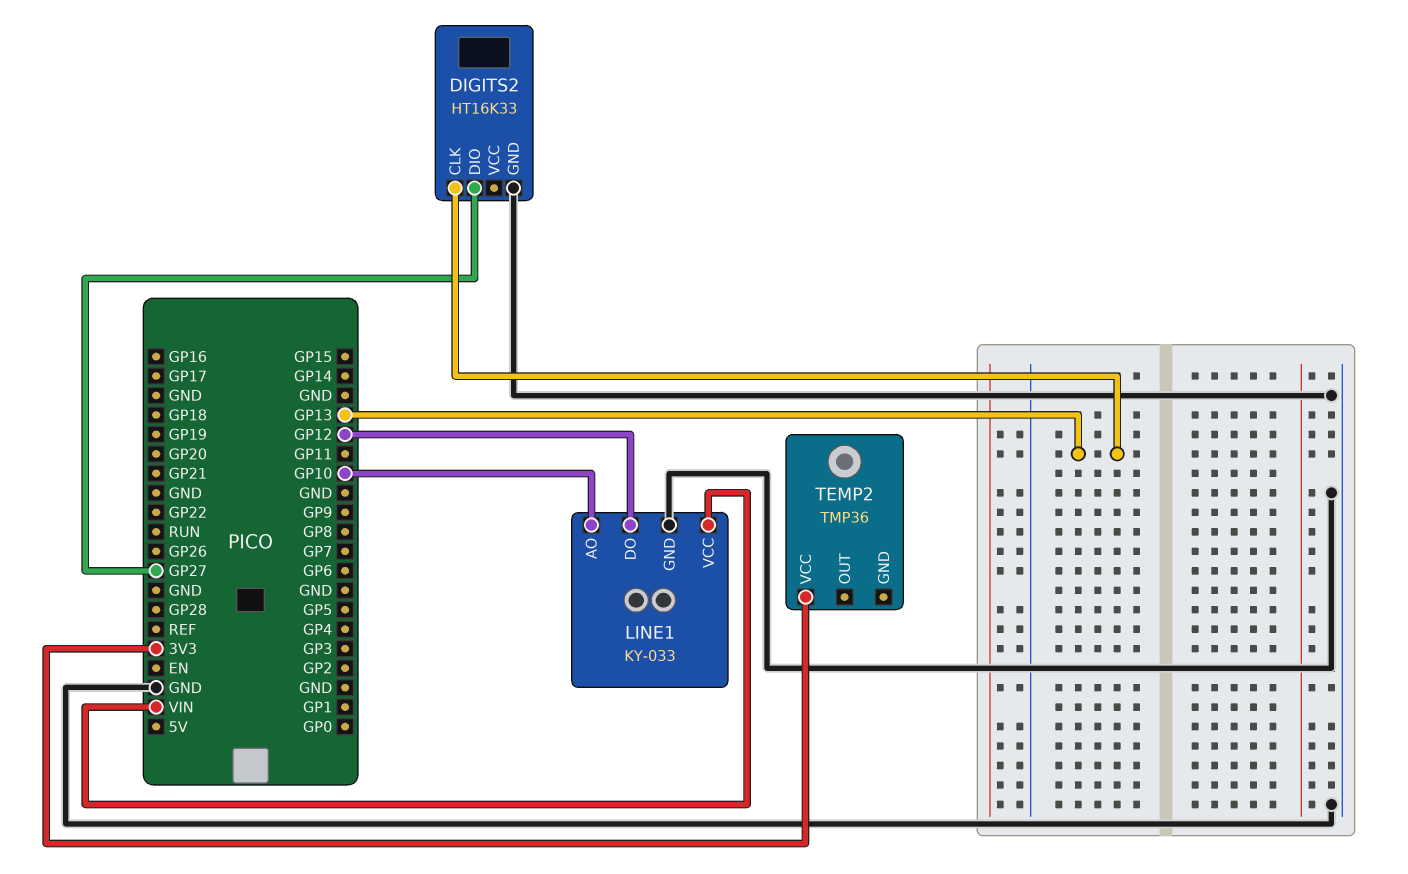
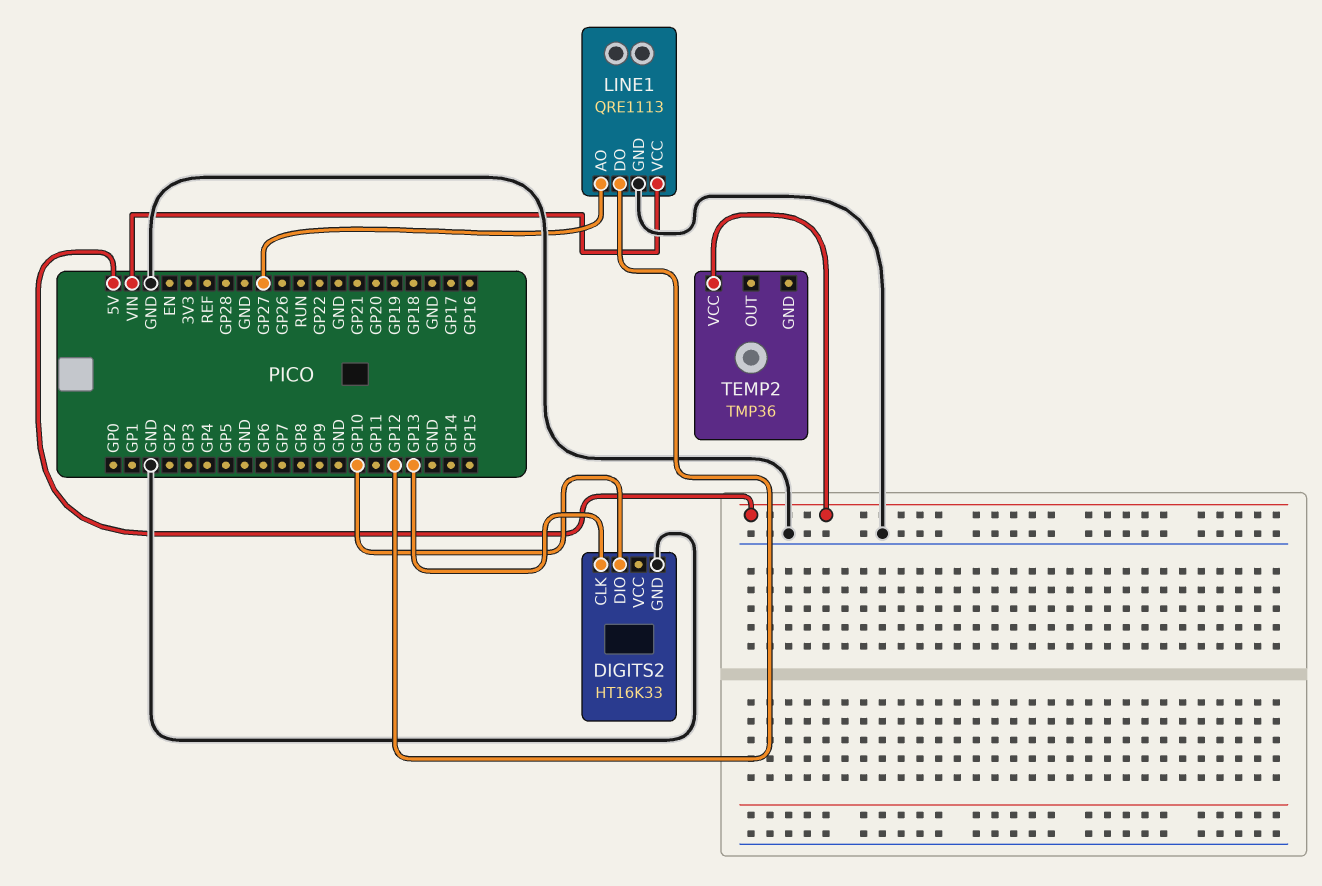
DIGITS2 pin DIO: GP27 -> GP10
LINE1: KY-033 -> QRE1113
LINE1 pin AO: GP10 -> GP27
TEMP2 pin VCC: 3V3 -> 5V

